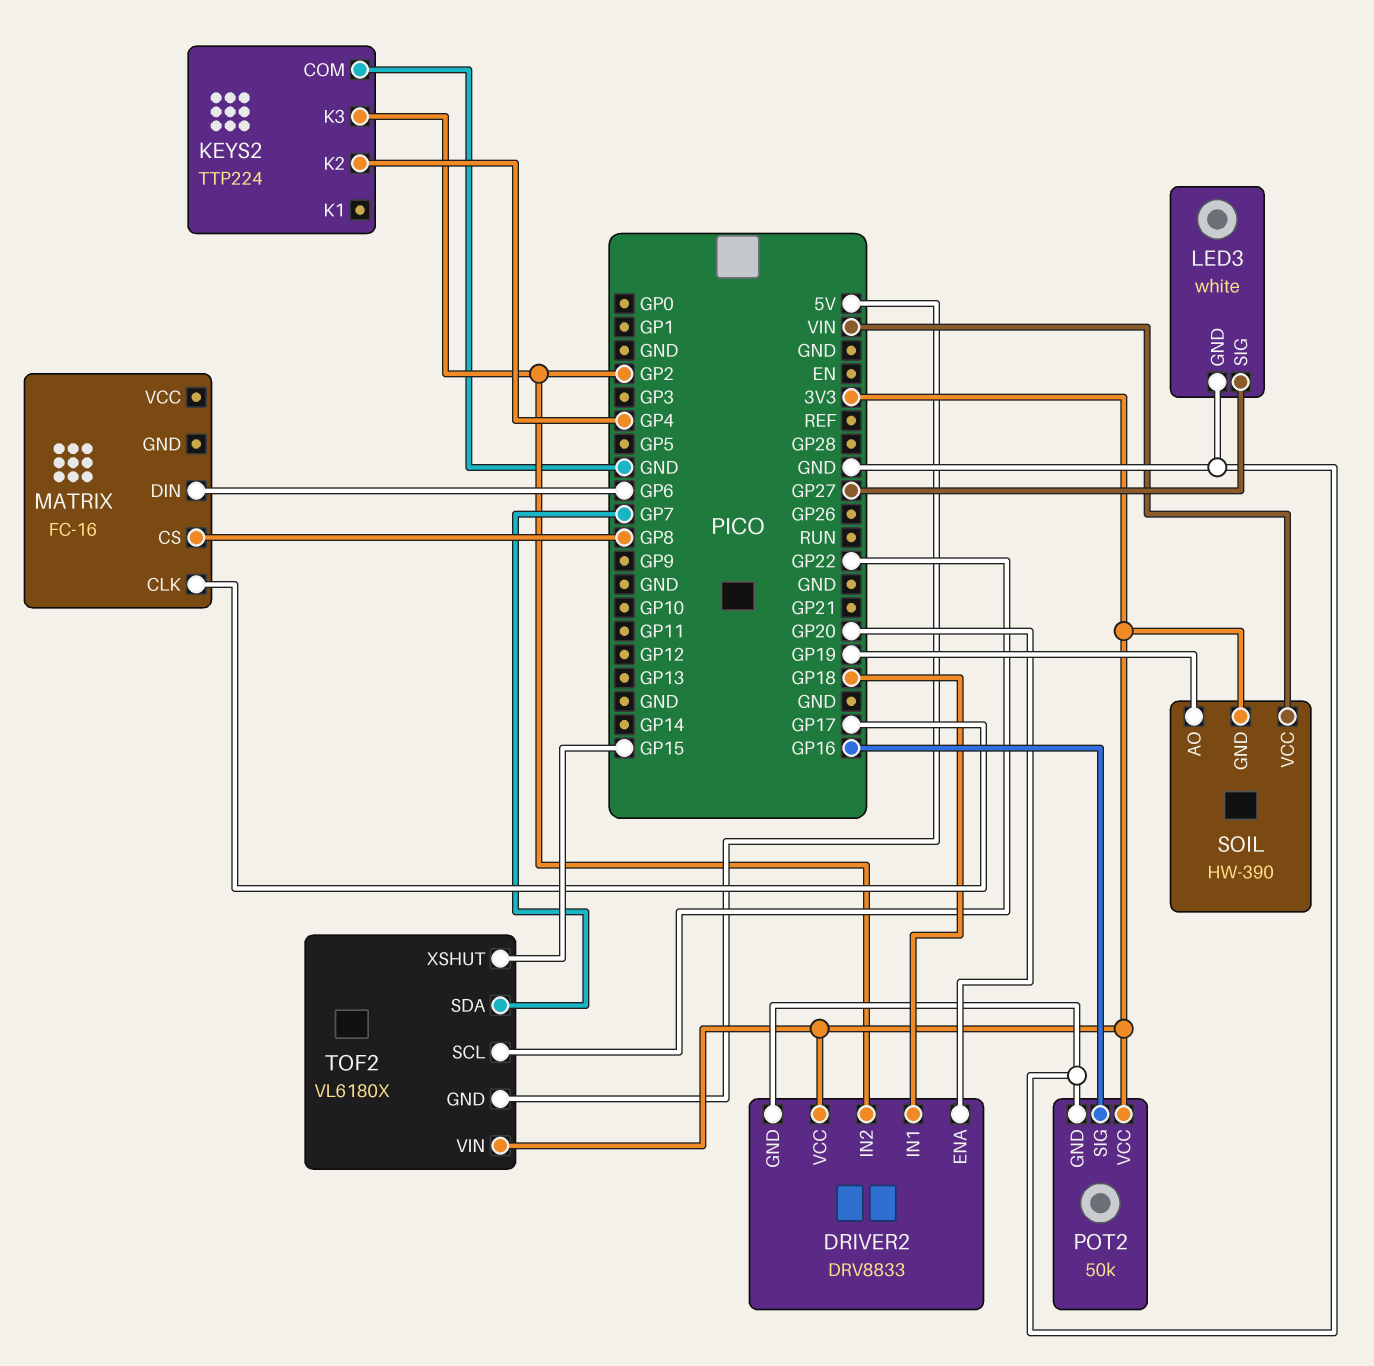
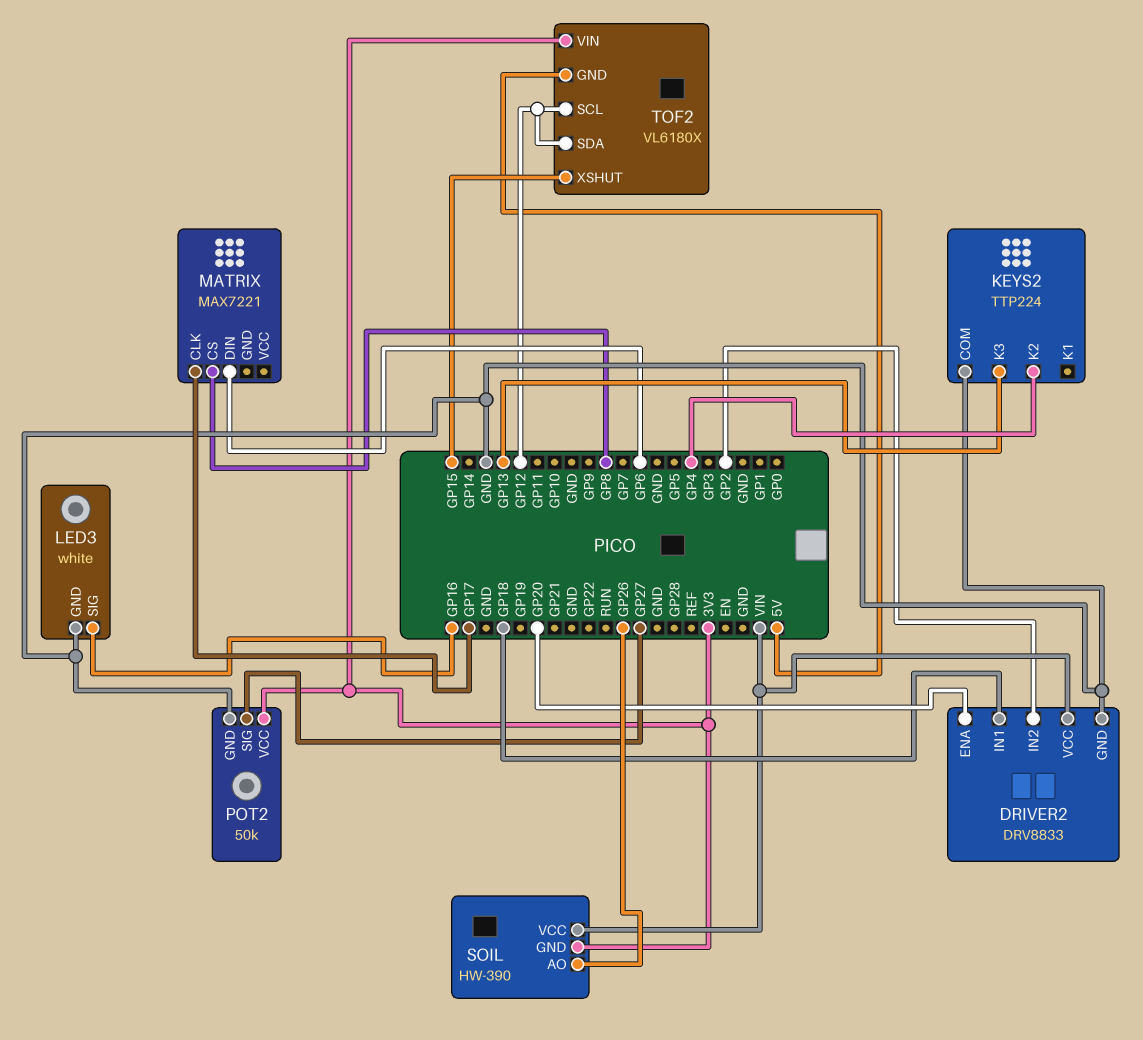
DRIVER2 pin VCC: 3V3 -> VIN
KEYS2 pin K3: GP2 -> GP13
LED3 pin SIG: GP27 -> GP16
MATRIX: FC-16 -> MAX7221
POT2 pin SIG: GP16 -> GP27
SOIL pin AO: GP19 -> GP26
TOF2 pin SCL: GP22 -> GP12
TOF2 pin SDA: GP7 -> GP12

